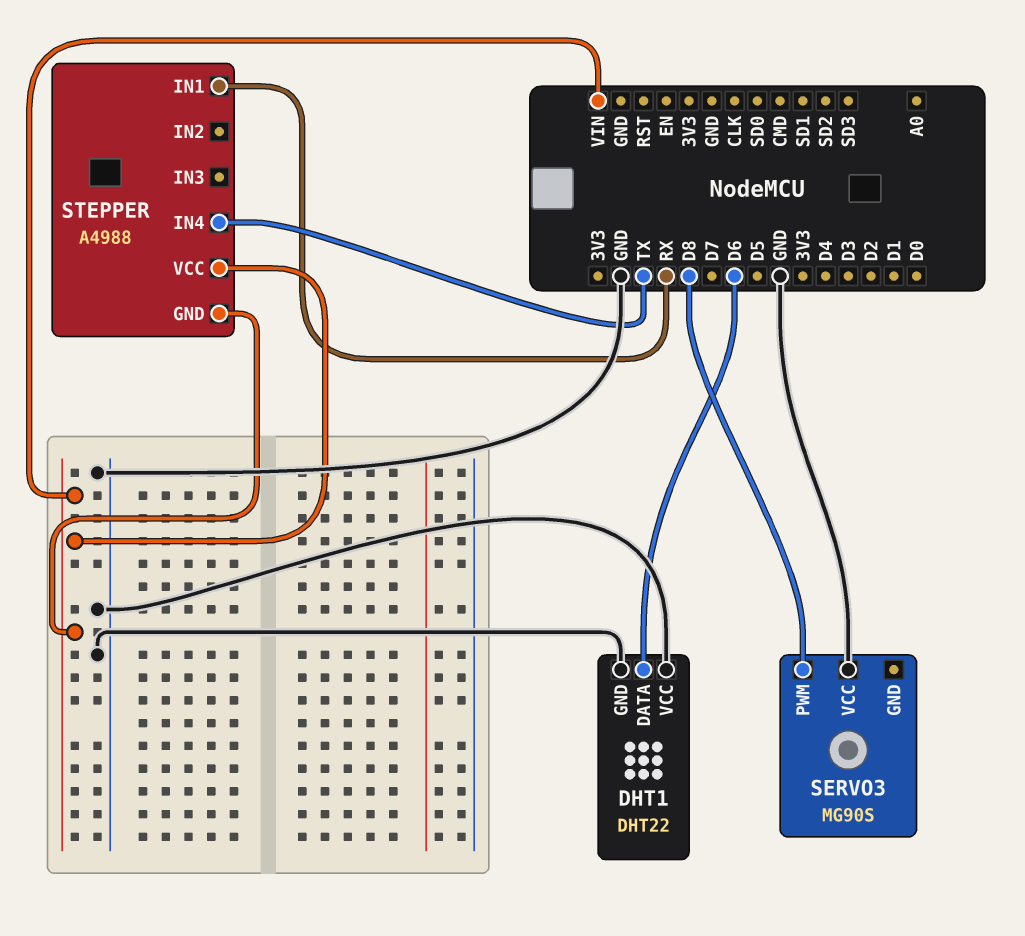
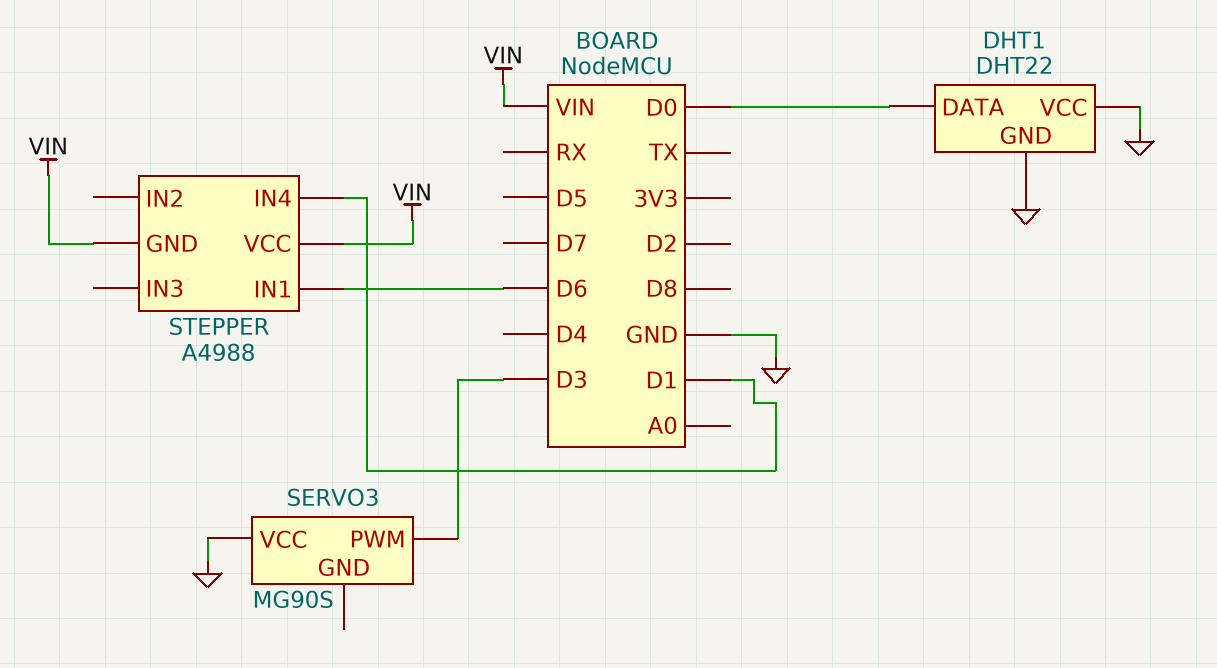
DHT1 pin DATA: D6 -> D0
SERVO3 pin PWM: D8 -> D3
STEPPER pin IN1: RX -> D6
STEPPER pin IN4: TX -> D1

